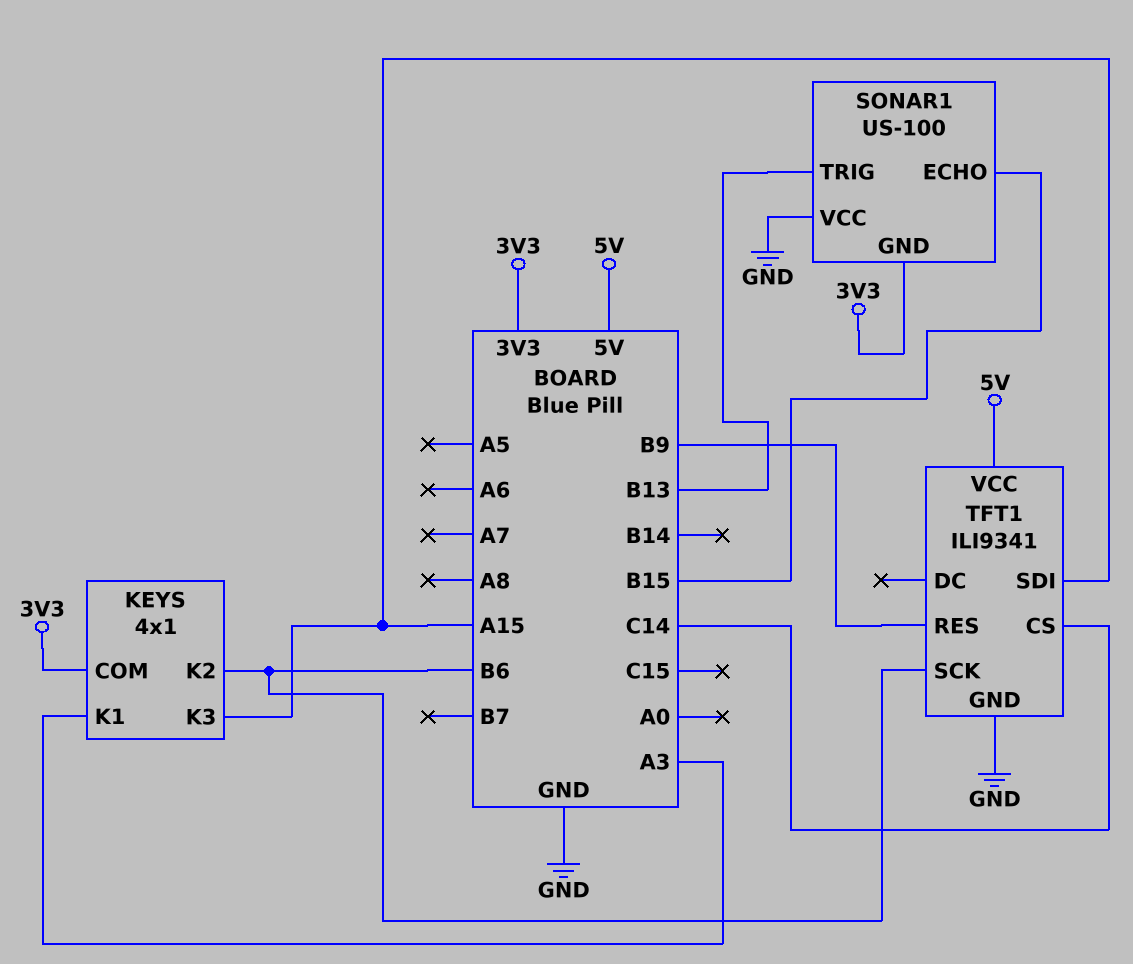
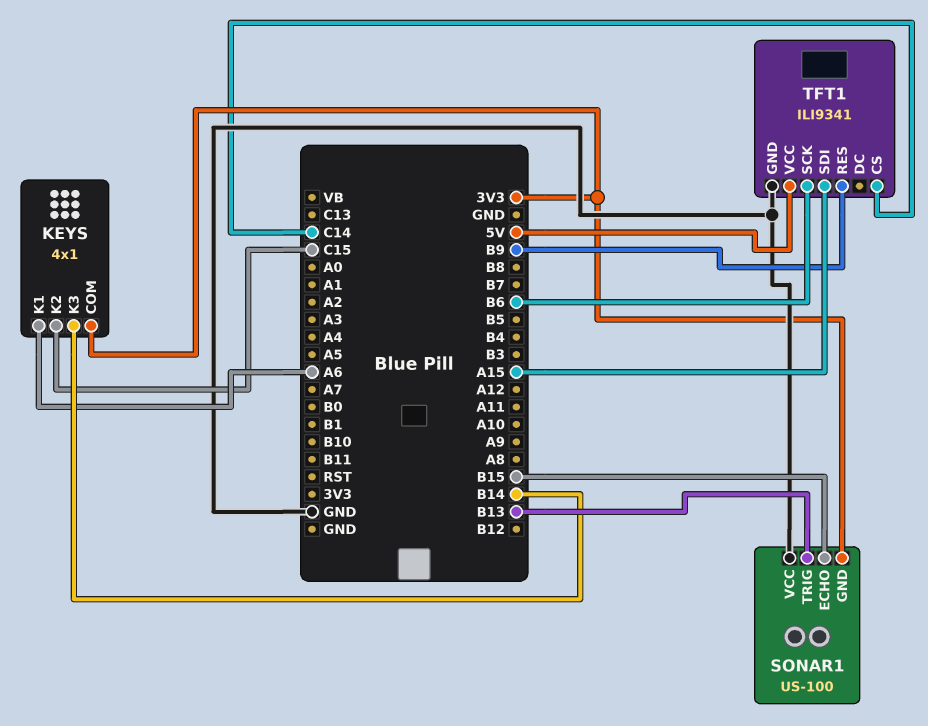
KEYS pin K1: A3 -> A6
KEYS pin K2: B6 -> C15
KEYS pin K3: A15 -> B14

